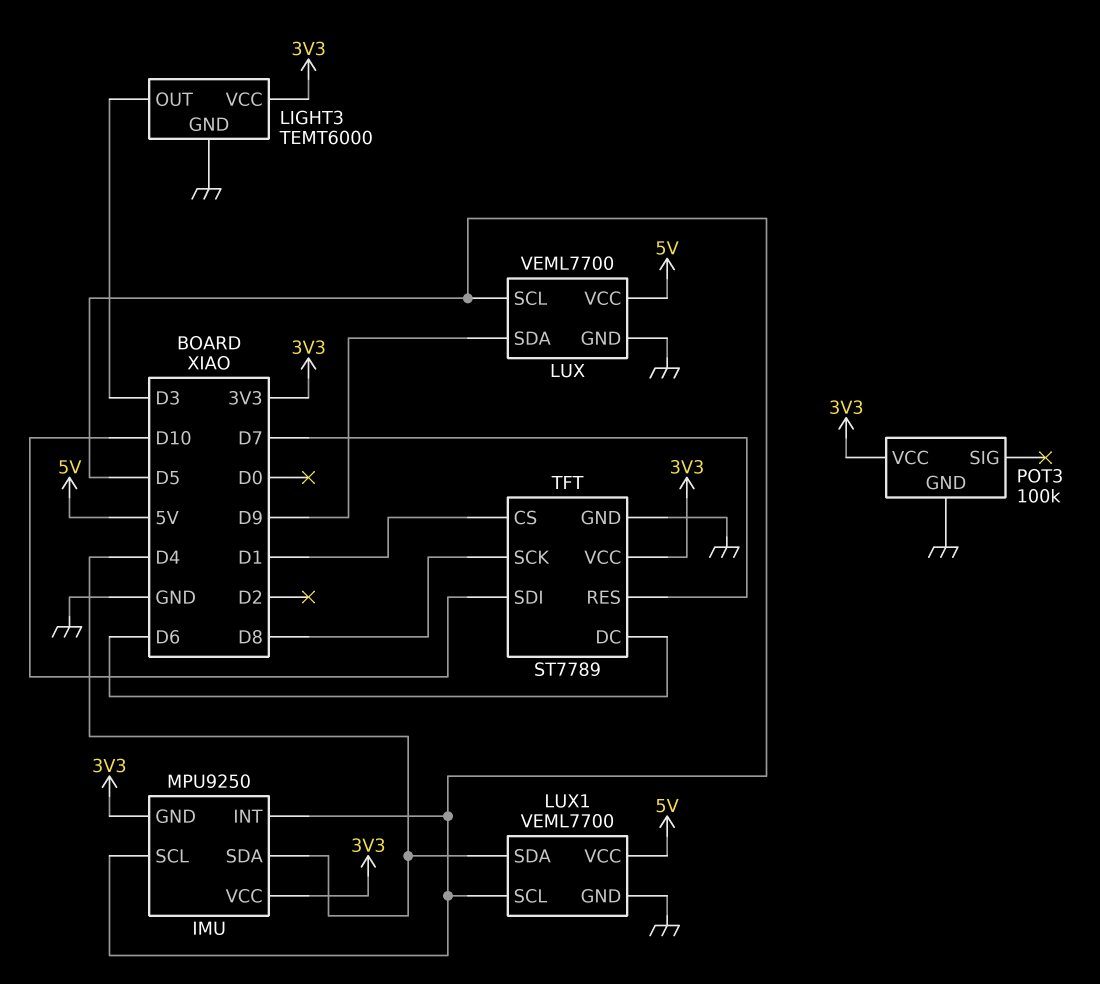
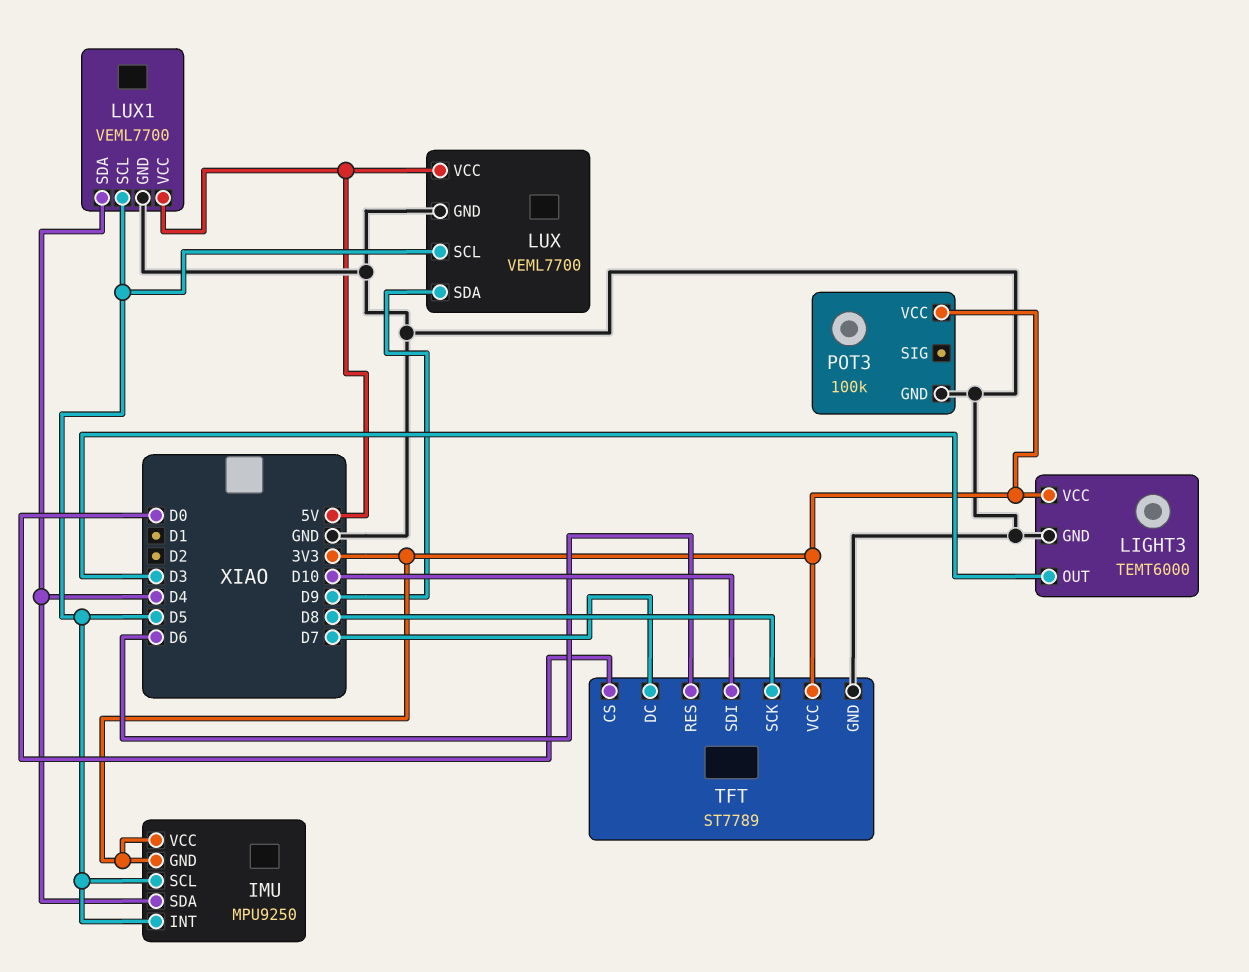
TFT pin CS: D1 -> D0
TFT pin DC: D6 -> D7
TFT pin RES: D7 -> D6

